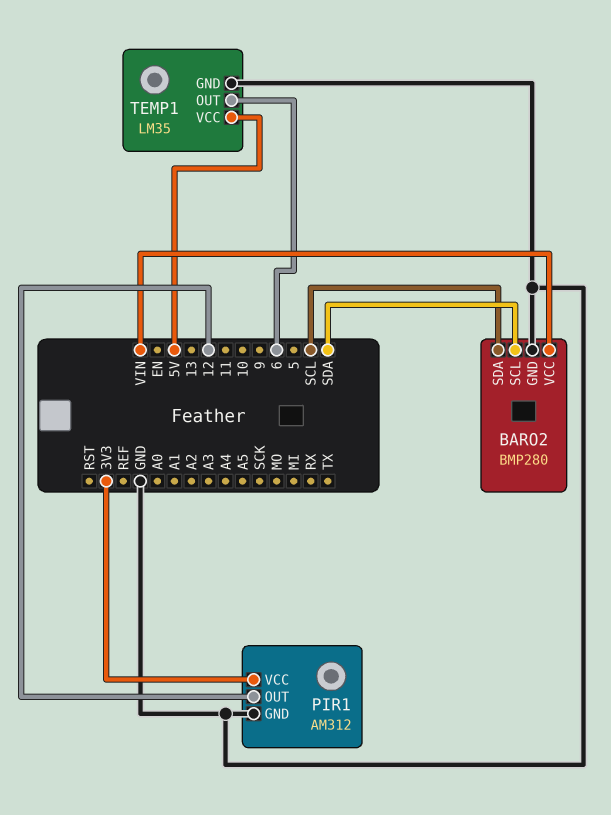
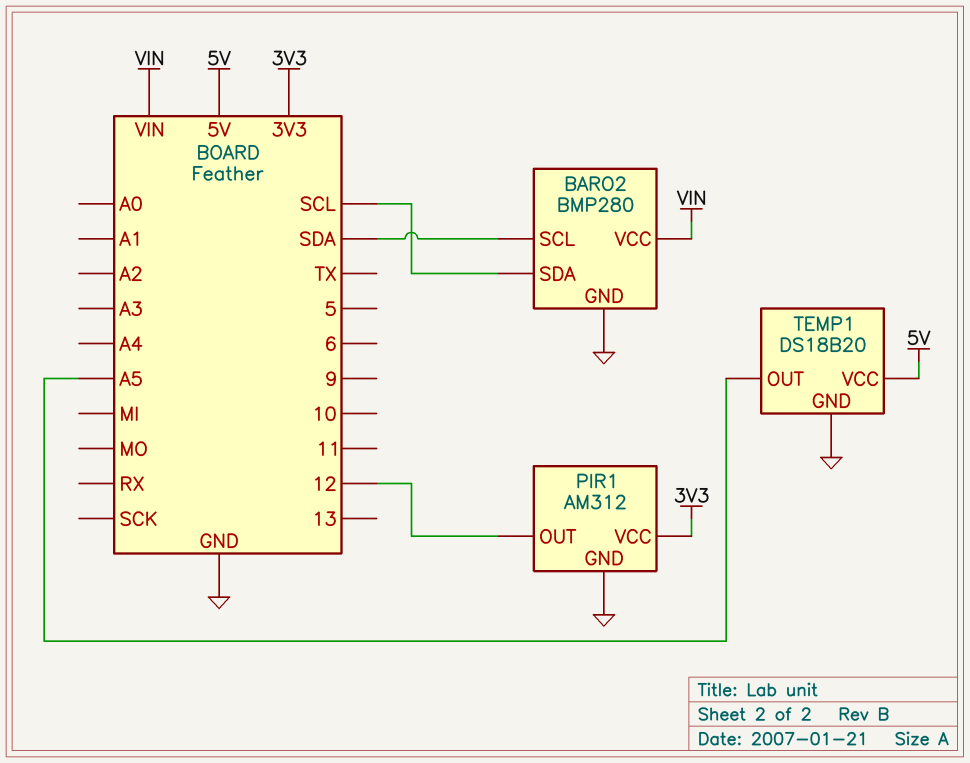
TEMP1: LM35 -> DS18B20
TEMP1 pin OUT: 6 -> A5

